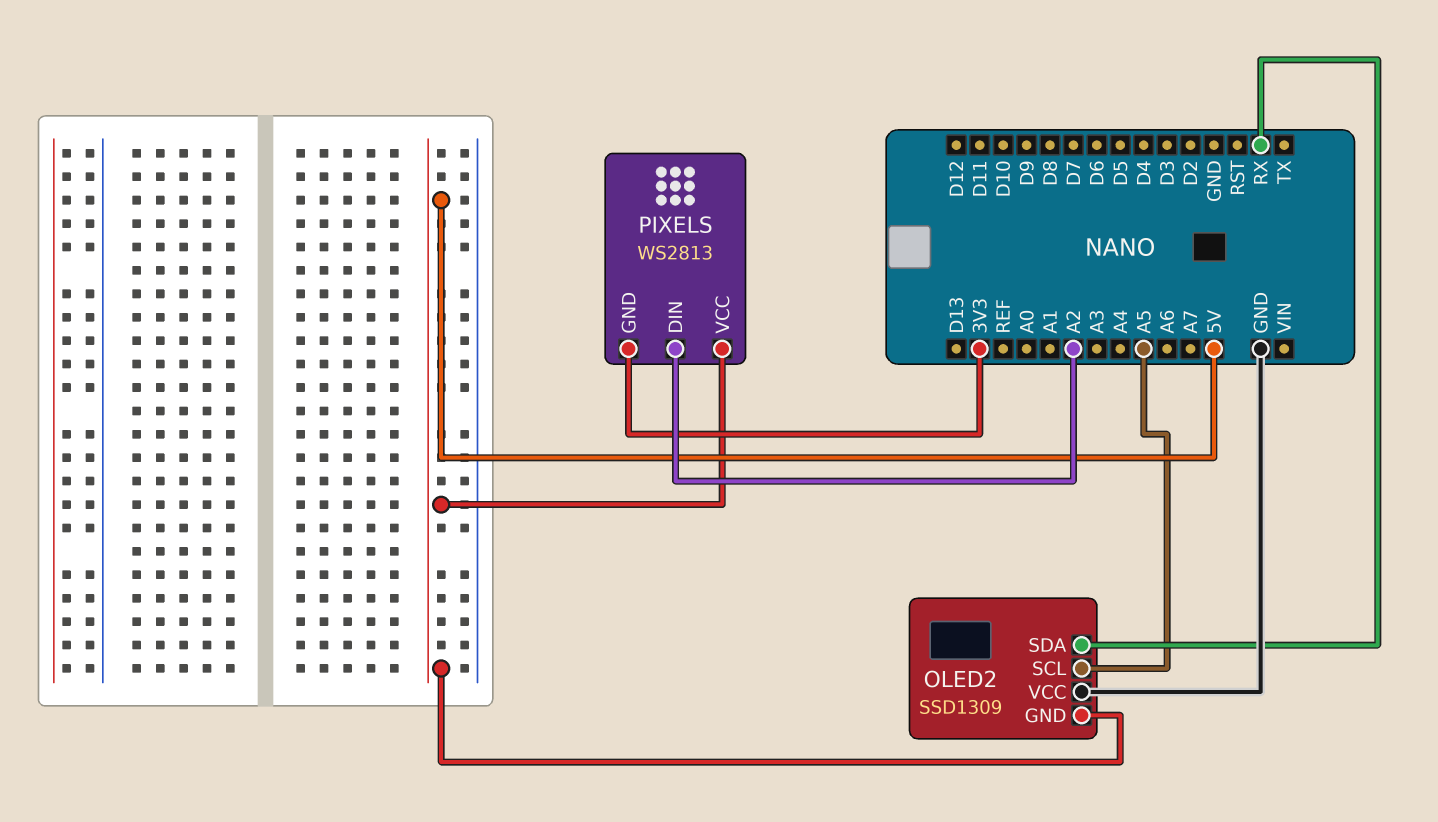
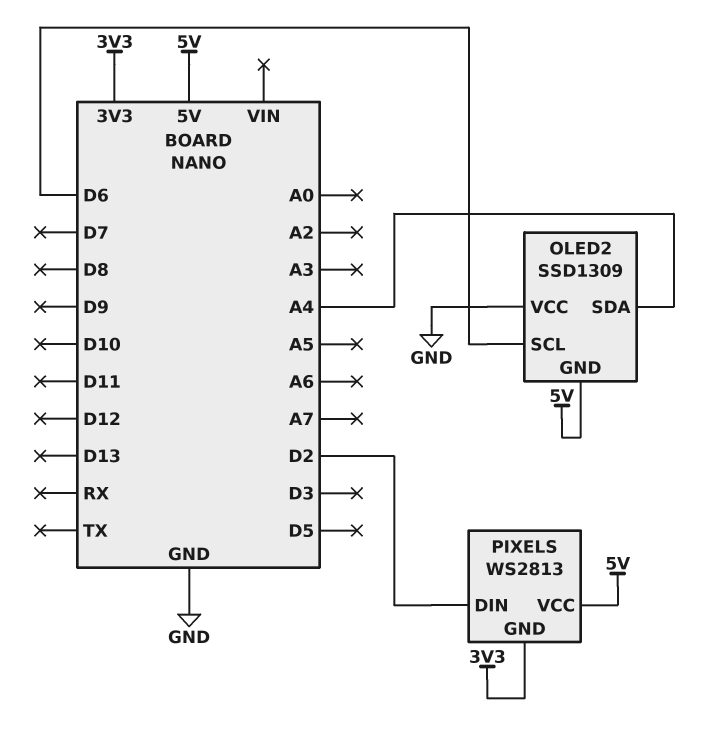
OLED2 pin SCL: A5 -> D6
OLED2 pin SDA: RX -> A4
PIXELS pin DIN: A2 -> D2

